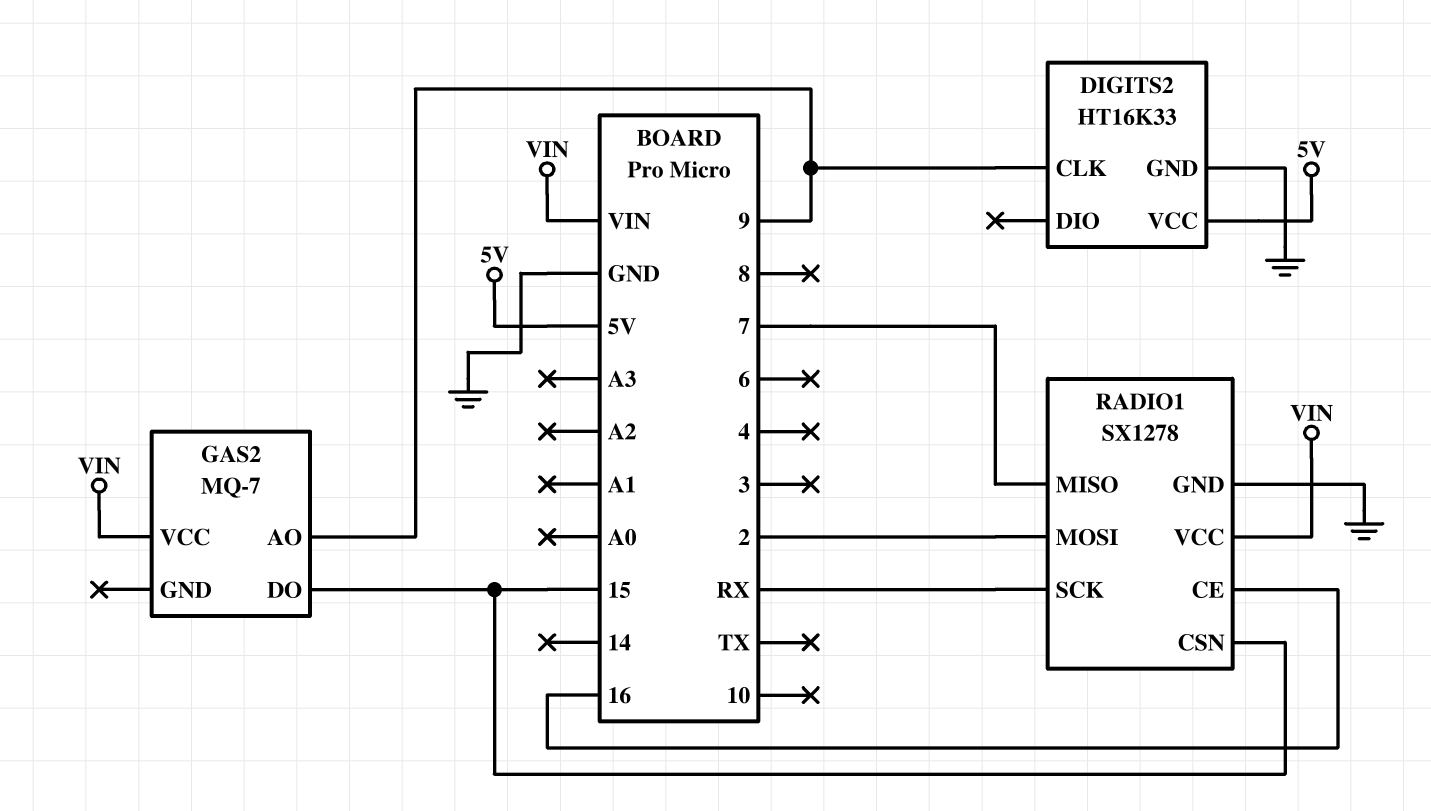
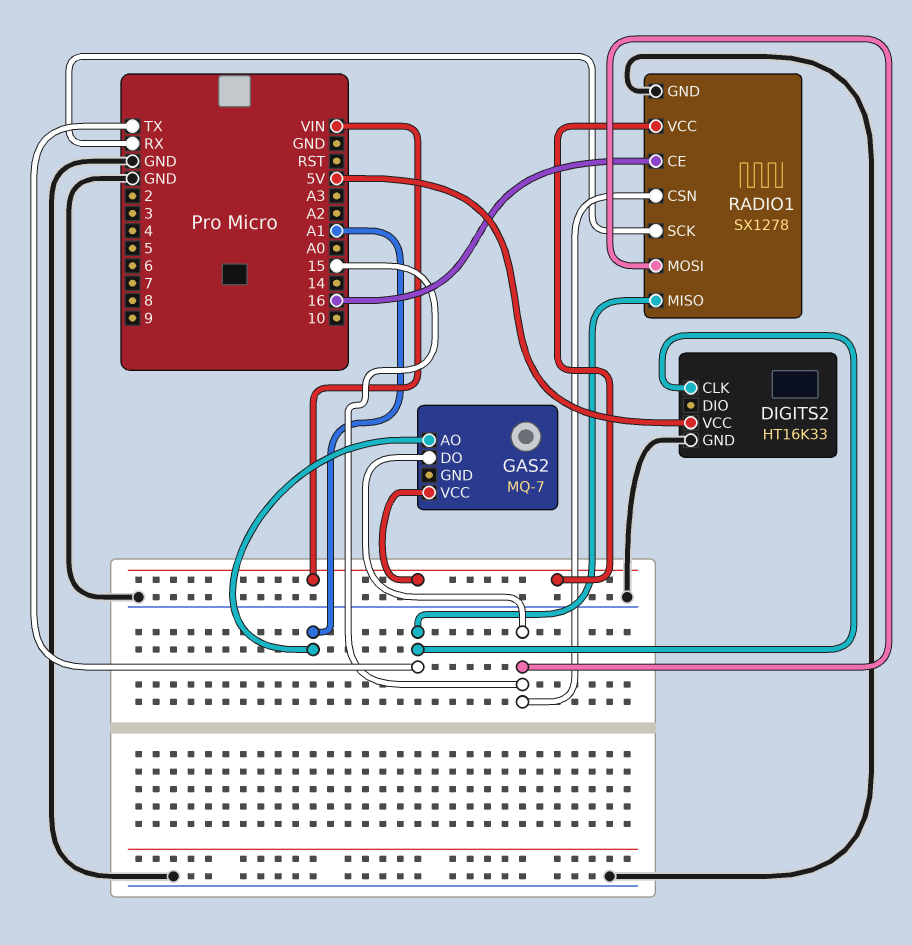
DIGITS2 pin CLK: 9 -> TX
GAS2 pin AO: 9 -> A1
RADIO1 pin MISO: 7 -> TX
RADIO1 pin MOSI: 2 -> 15

